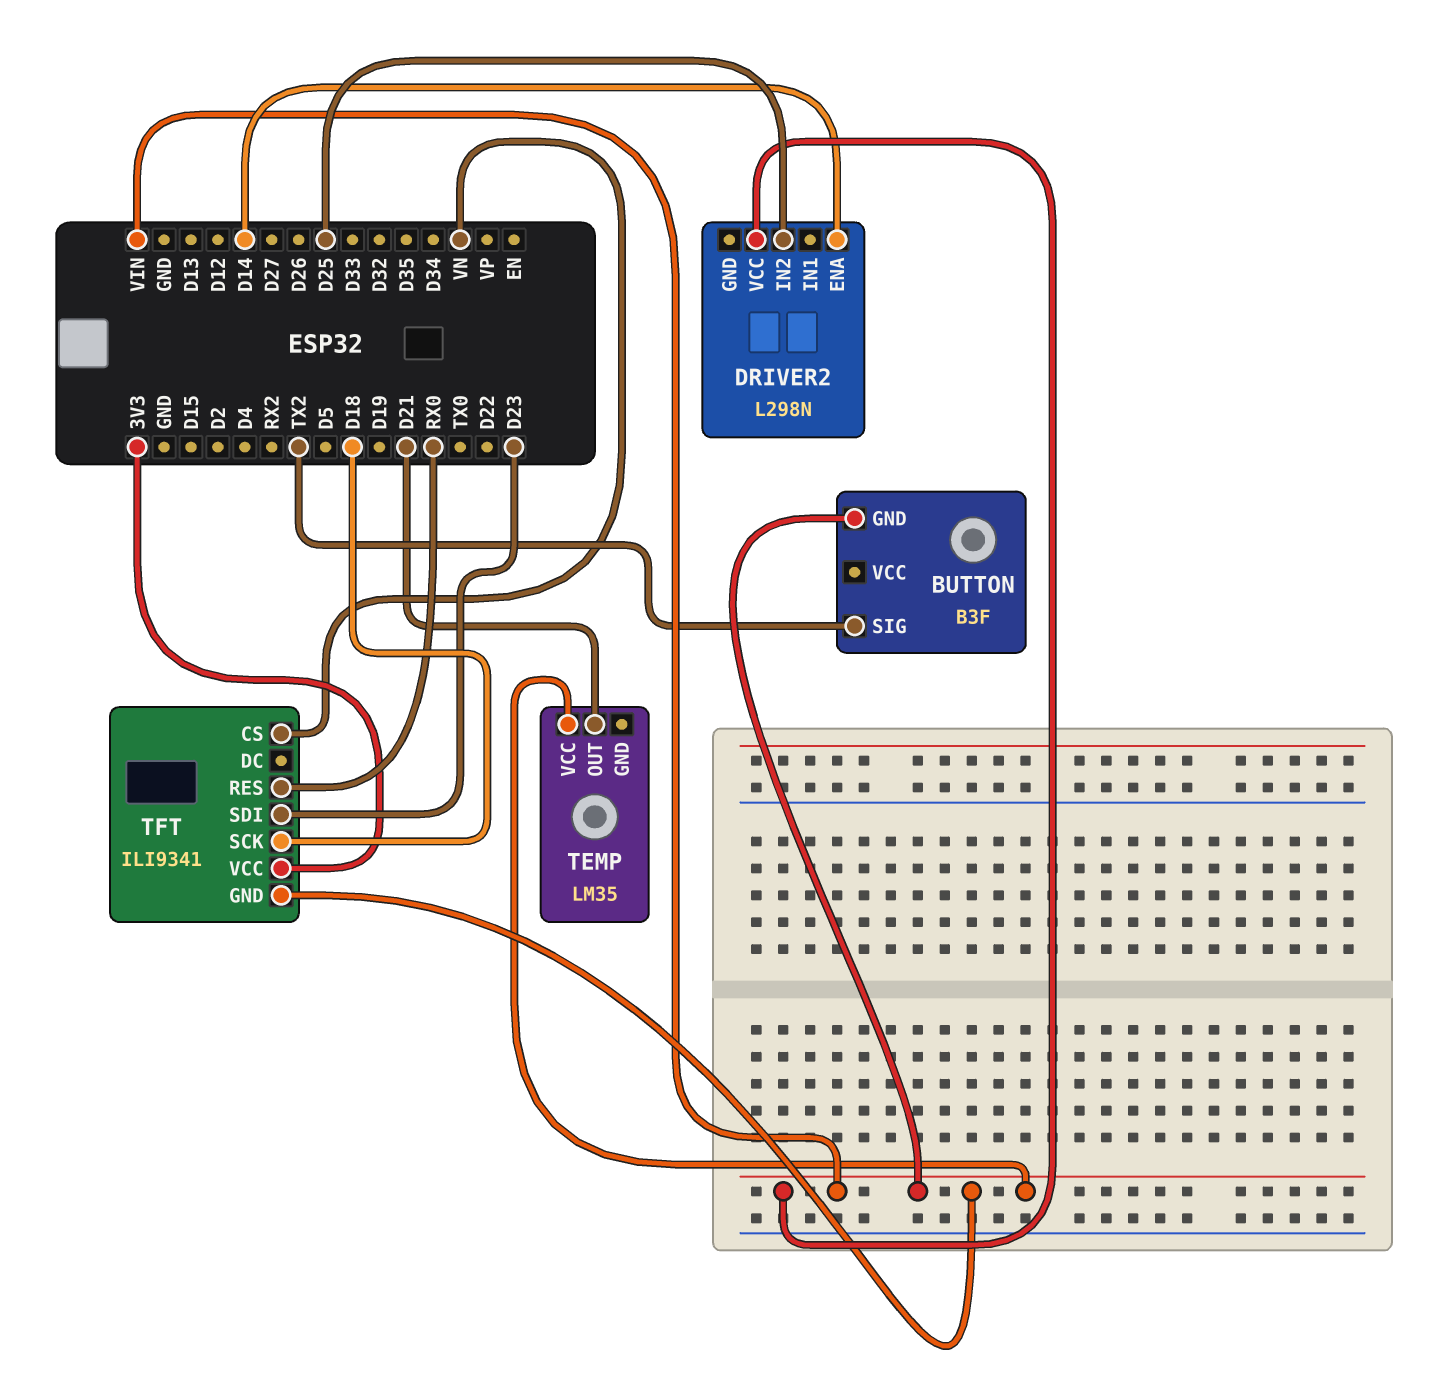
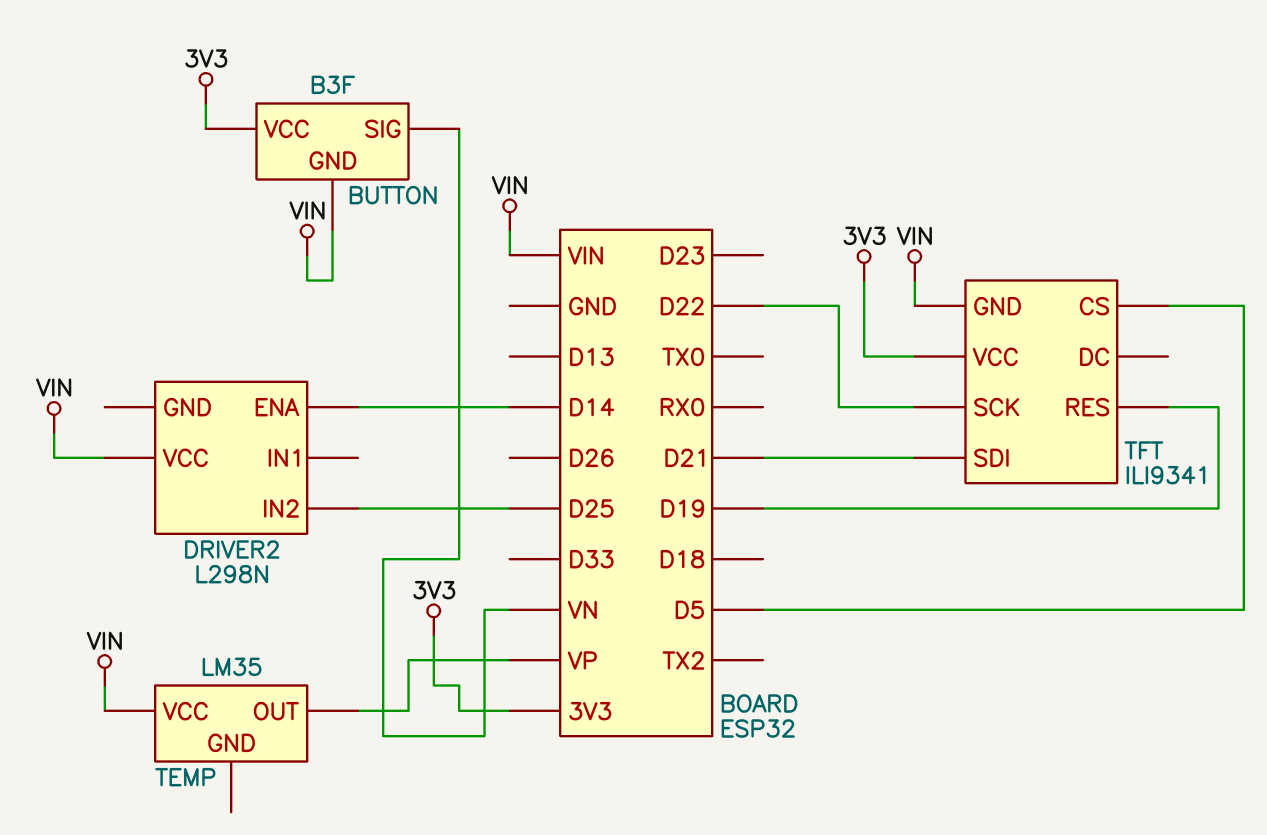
BUTTON pin SIG: TX2 -> VN
BUTTON pin VCC: none -> 3V3
TEMP pin OUT: D21 -> VP
TFT pin CS: VN -> D5
TFT pin RES: RX0 -> D19
TFT pin SCK: D18 -> D22
TFT pin SDI: D23 -> D21

